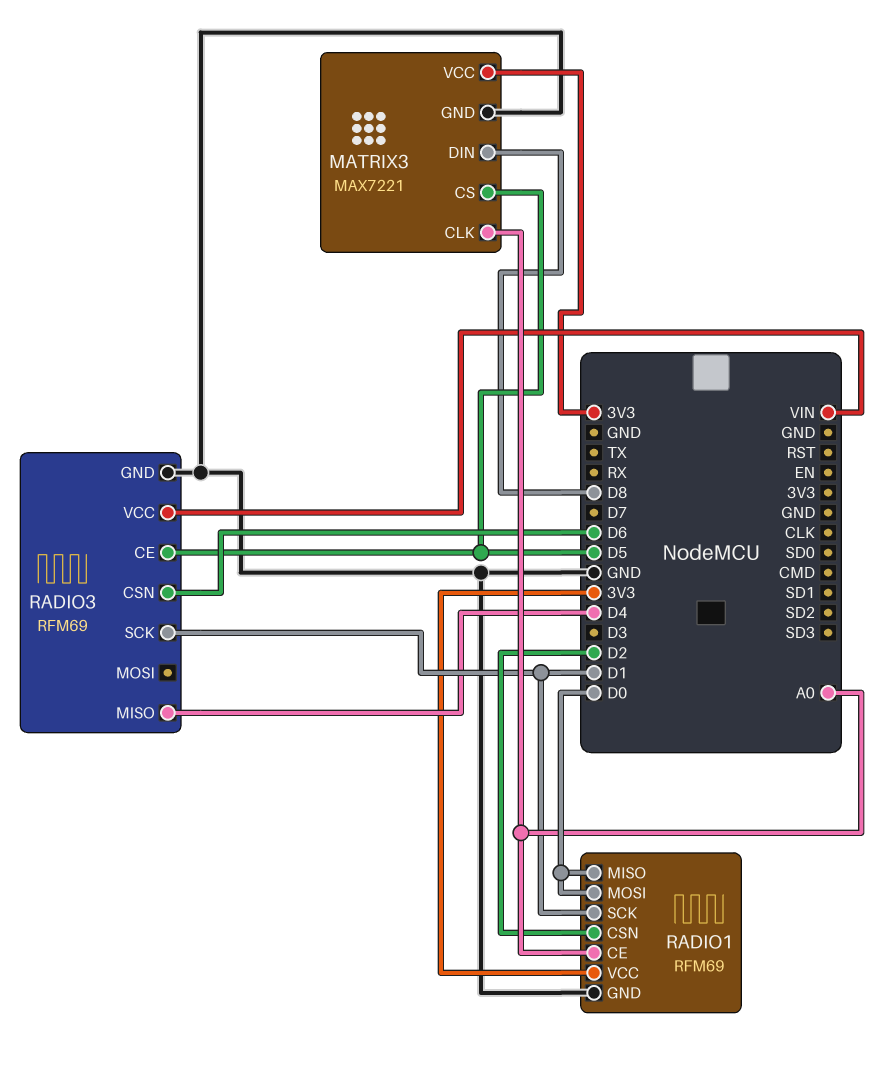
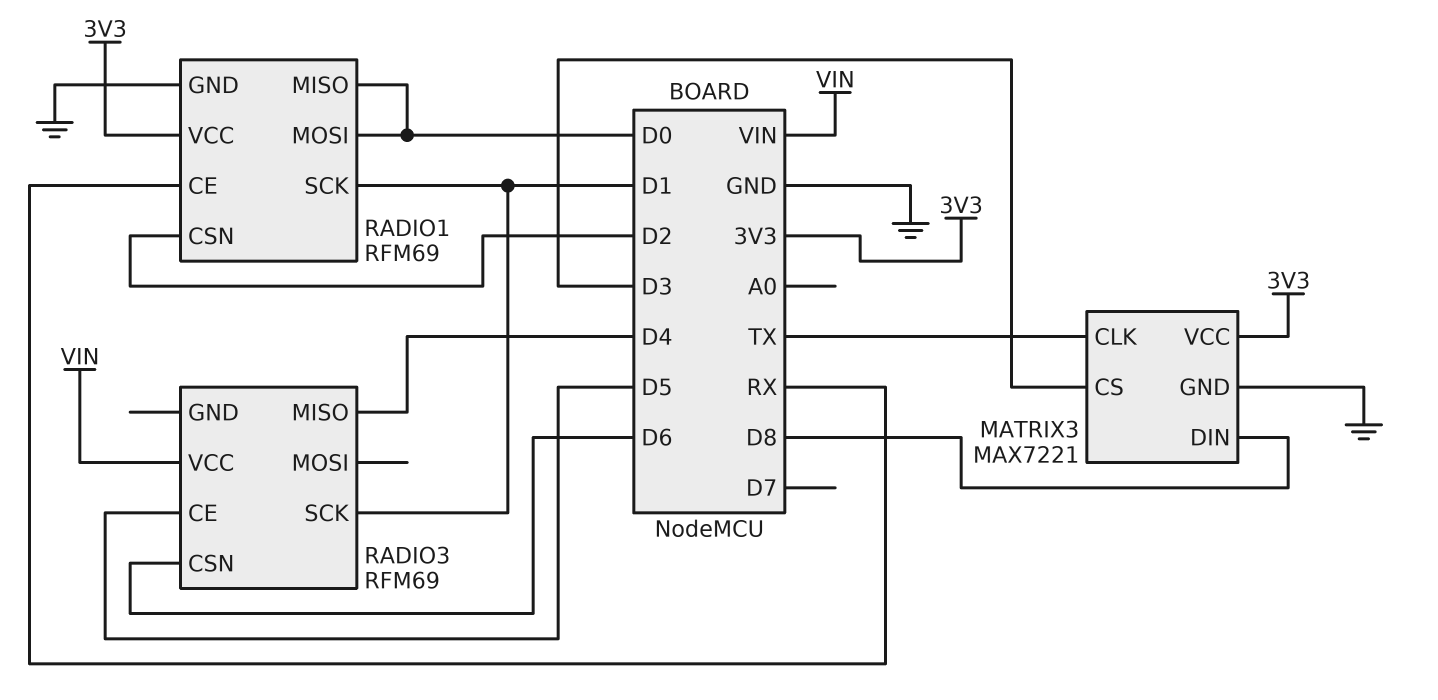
MATRIX3 pin CLK: A0 -> TX
MATRIX3 pin CS: D5 -> D3
RADIO1 pin CE: A0 -> RX
RADIO3 pin GND: GND -> none

